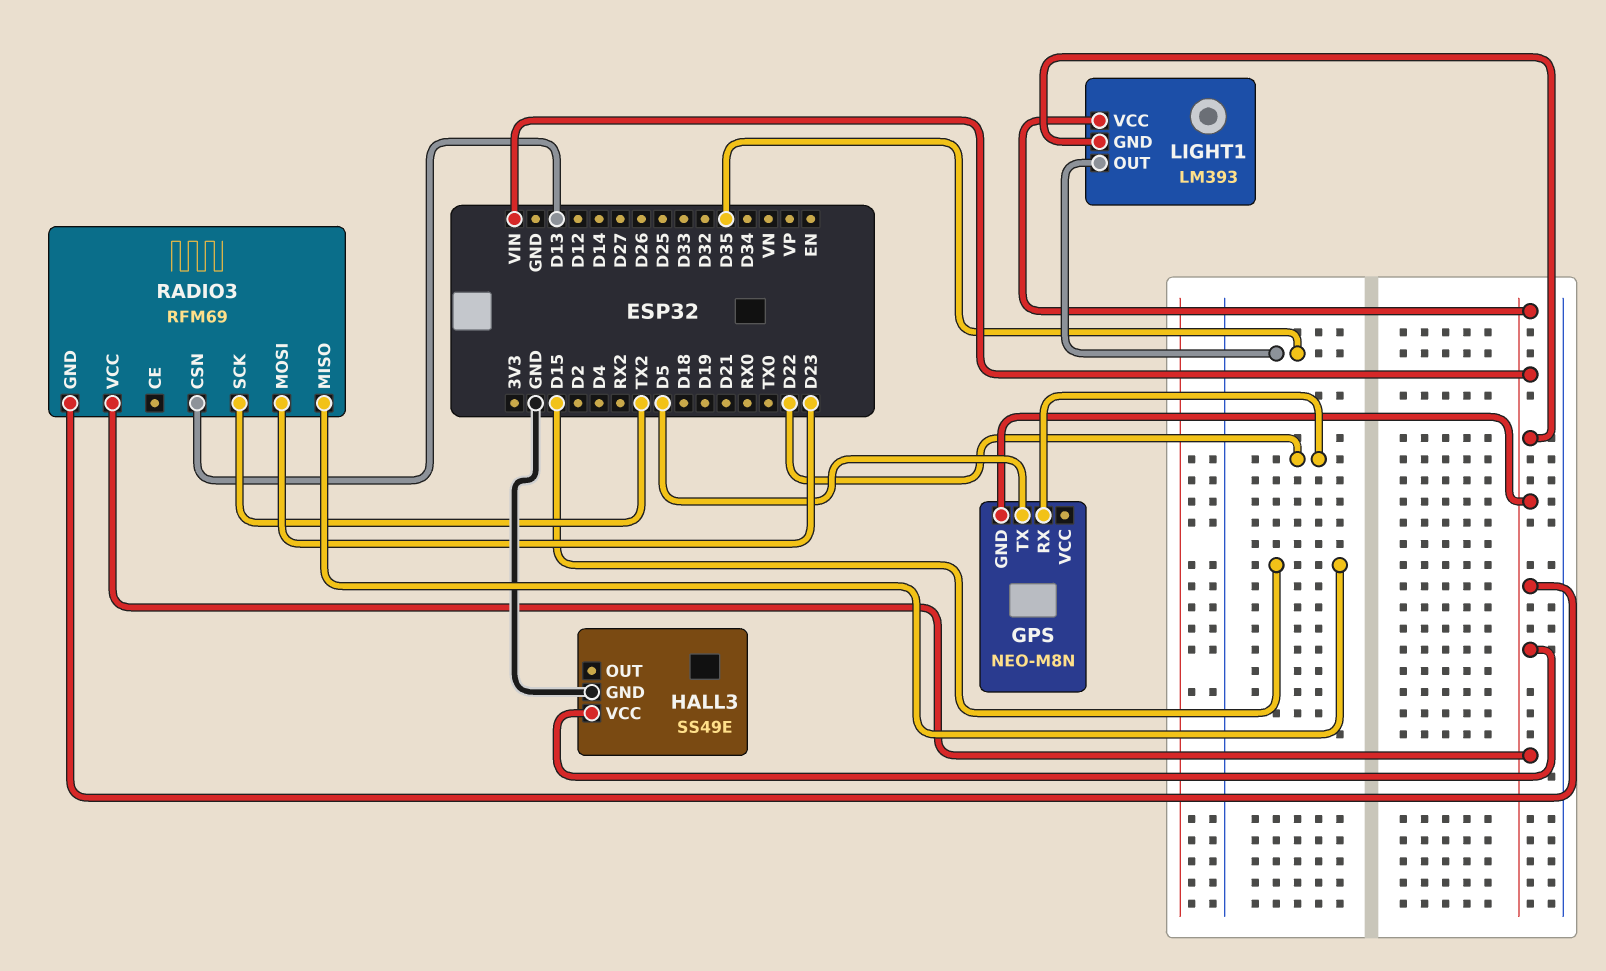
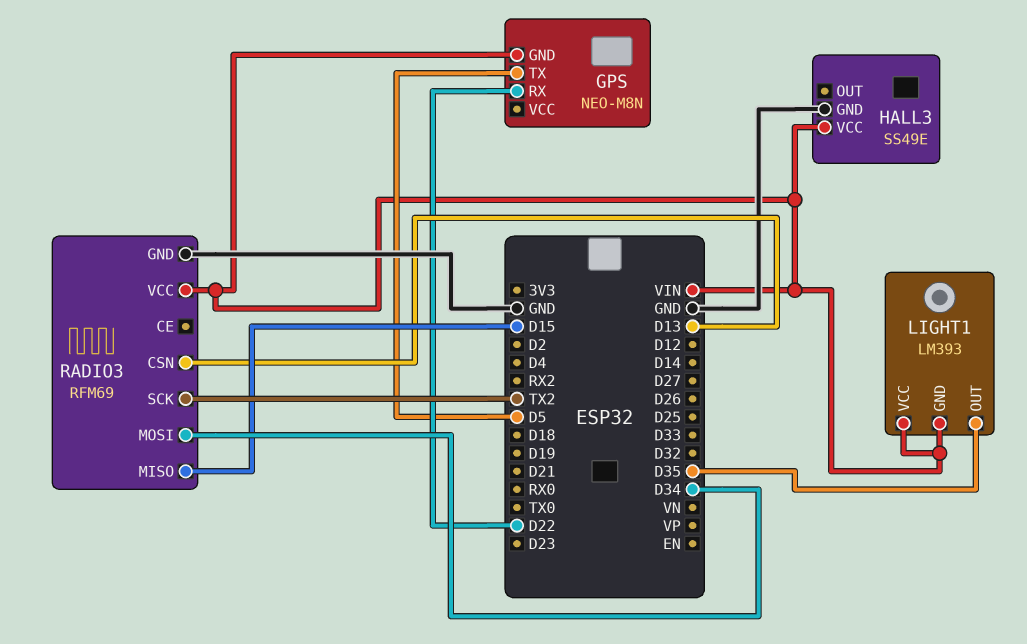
RADIO3 pin GND: VIN -> GND
RADIO3 pin MOSI: D23 -> D34

